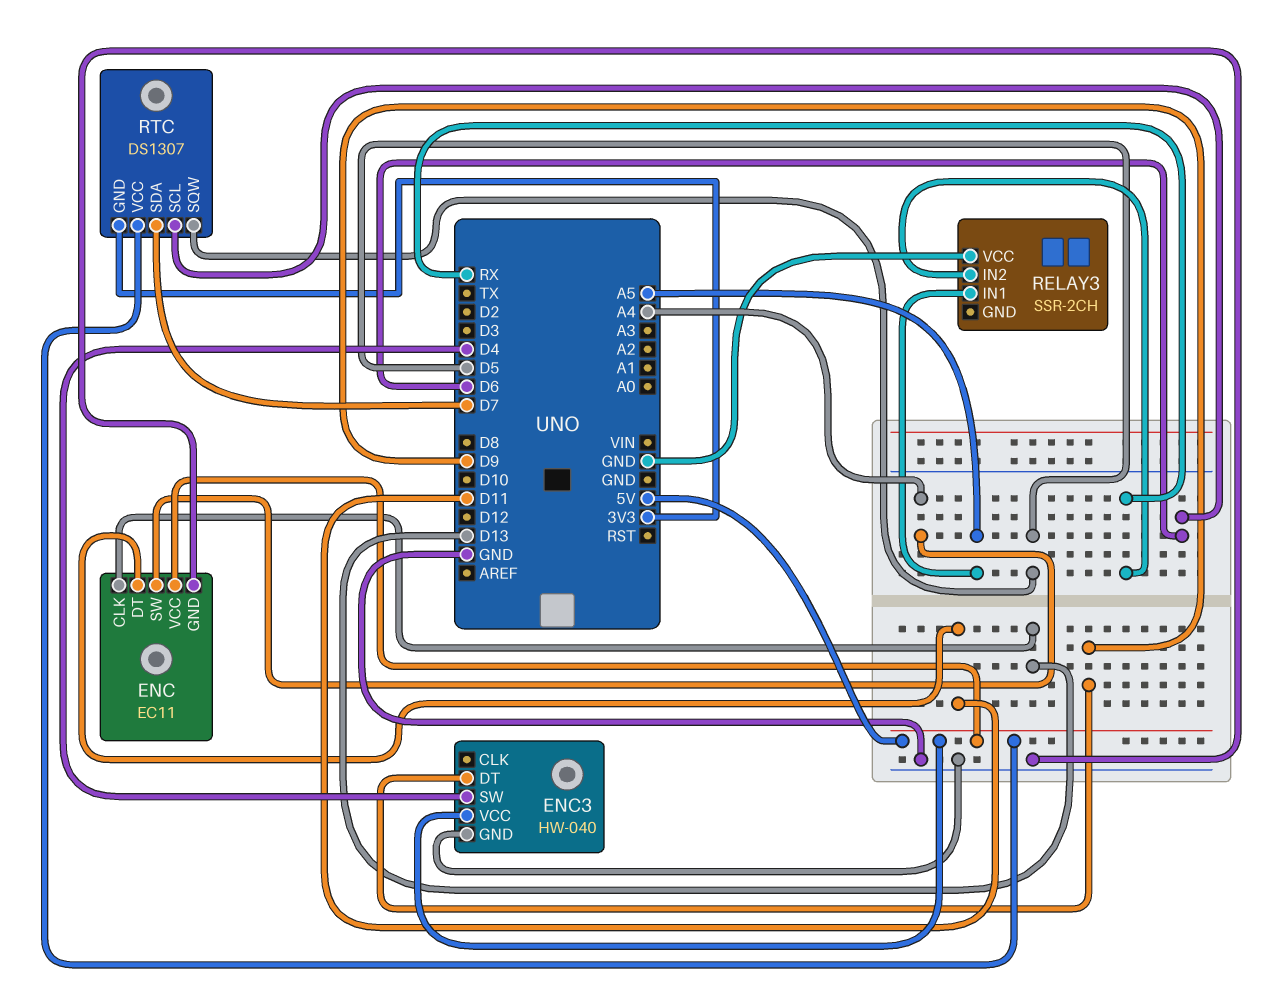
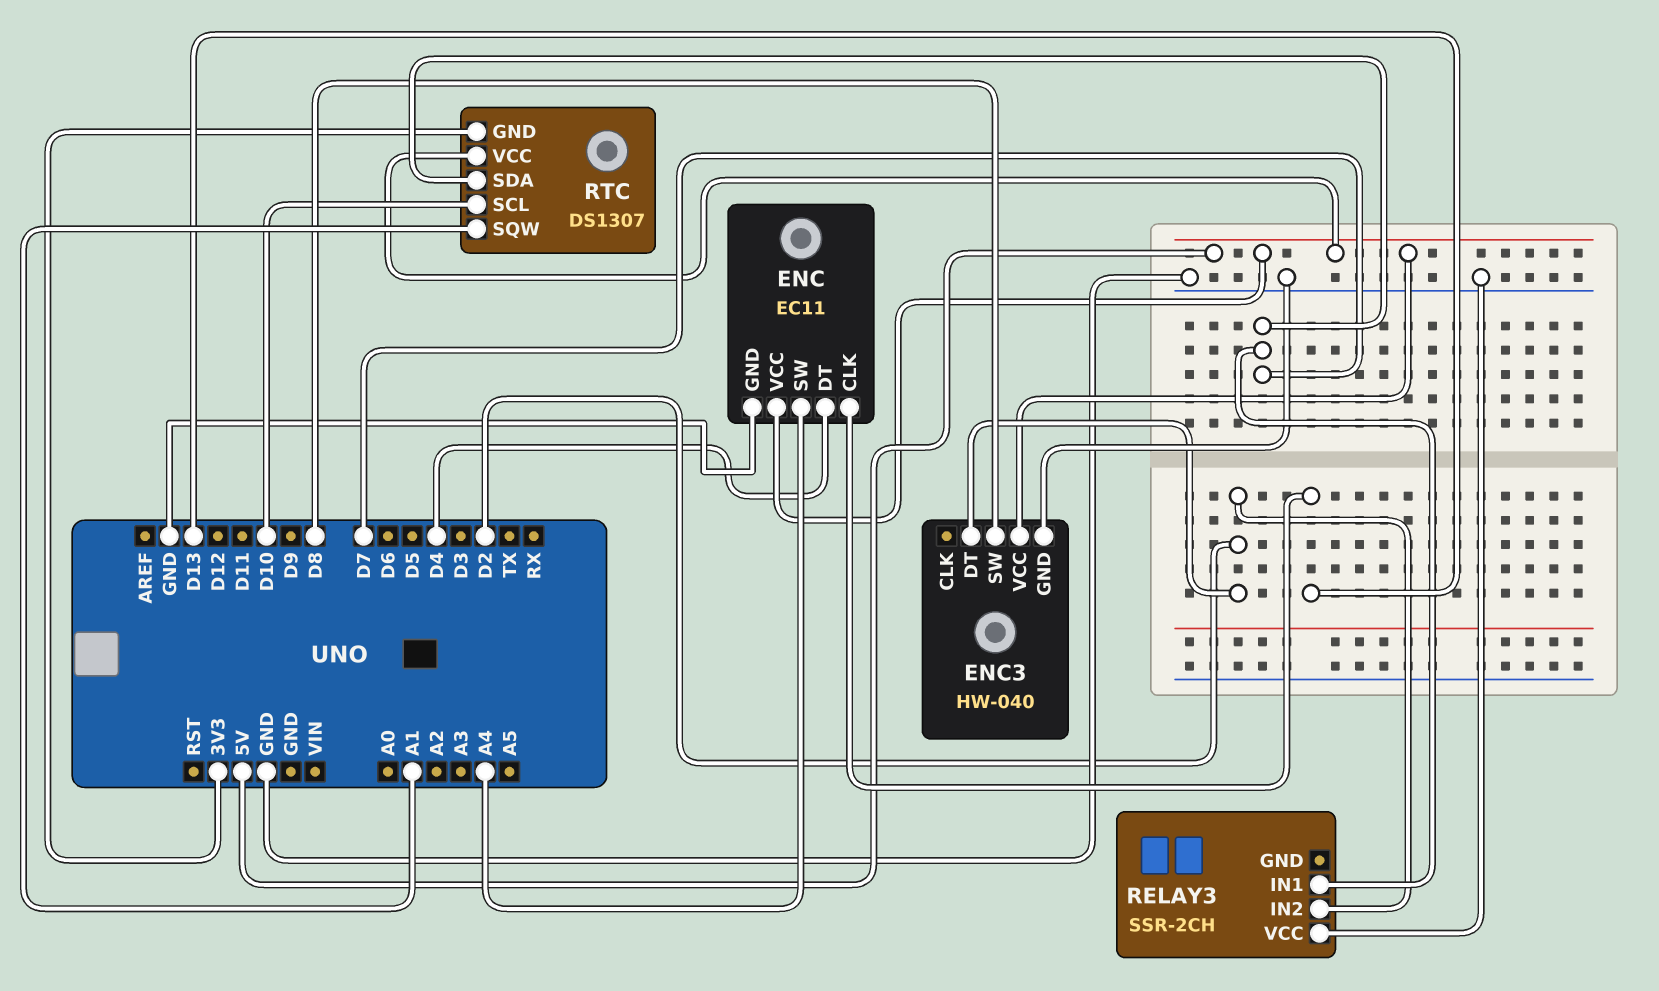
ENC pin DT: D11 -> D4
ENC3 pin DT: D9 -> D2
ENC3 pin SW: D4 -> D8
RELAY3 pin IN1: A5 -> D7
RELAY3 pin IN2: RX -> D2
RTC pin SCL: D6 -> D10
RTC pin SQW: D5 -> A1

